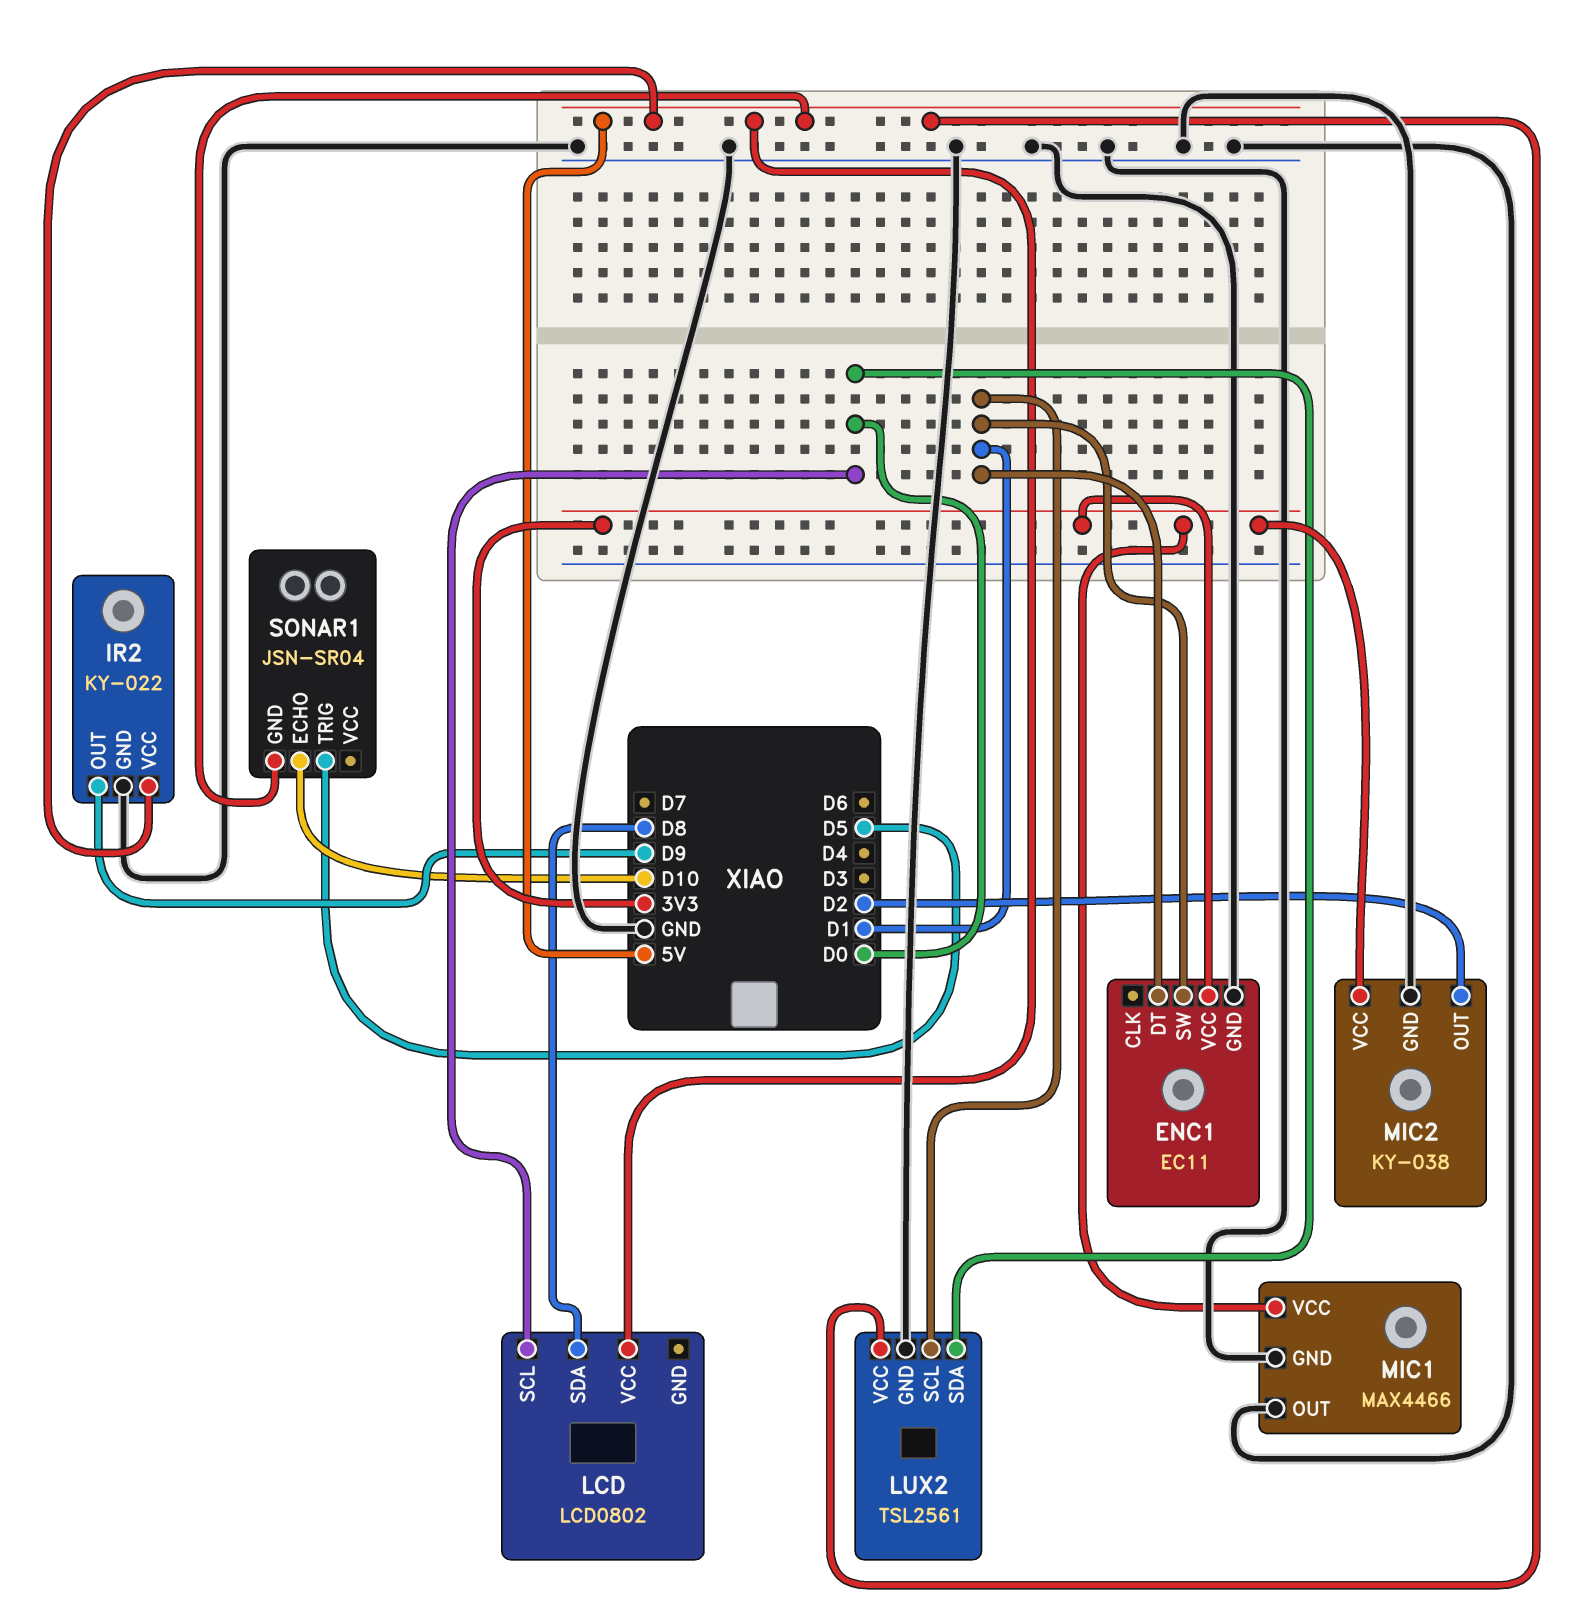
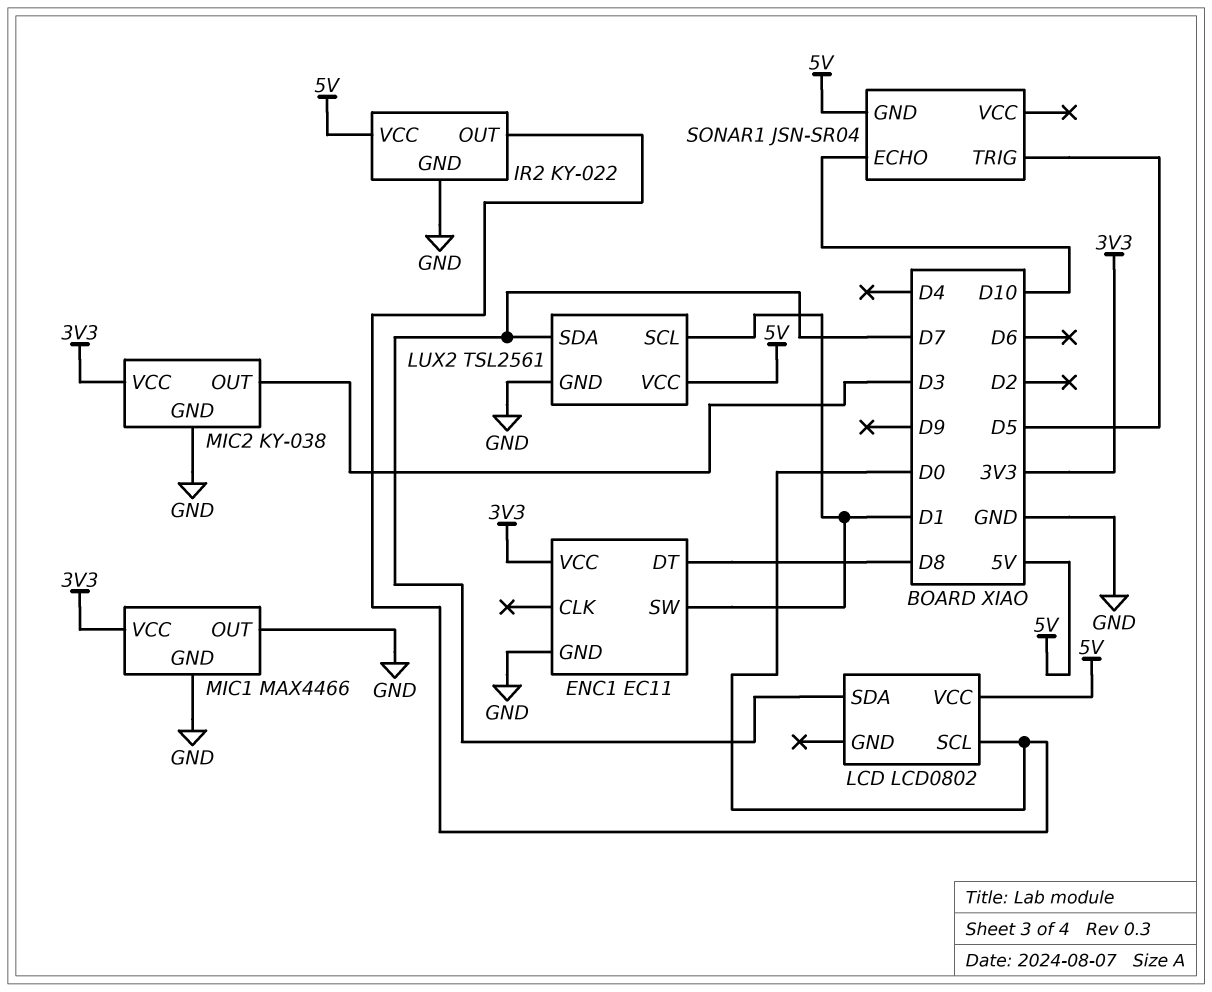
ENC1 pin DT: D1 -> D8
IR2 pin OUT: D9 -> D0
LCD pin SDA: D8 -> D7
LUX2 pin SDA: D0 -> D7
MIC2 pin OUT: D2 -> D3

